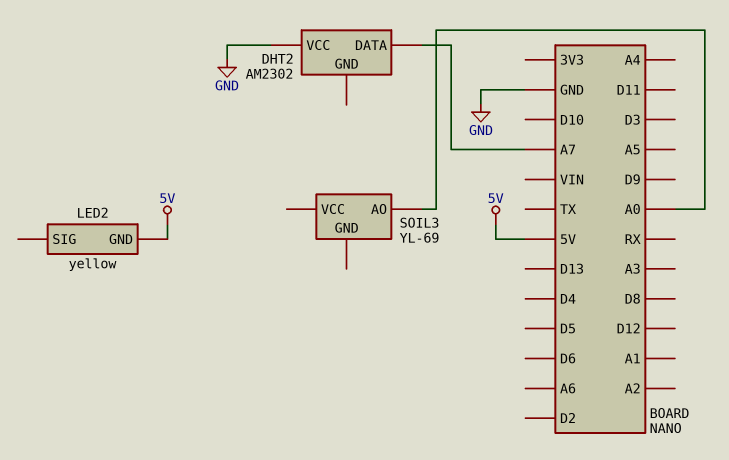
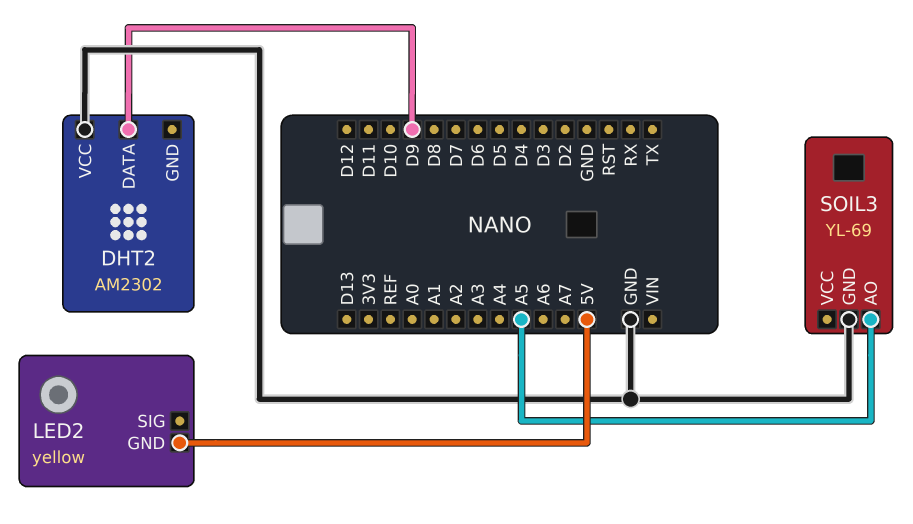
DHT2 pin DATA: A7 -> D9
SOIL3 pin AO: A0 -> A5
SOIL3 pin GND: none -> GND

